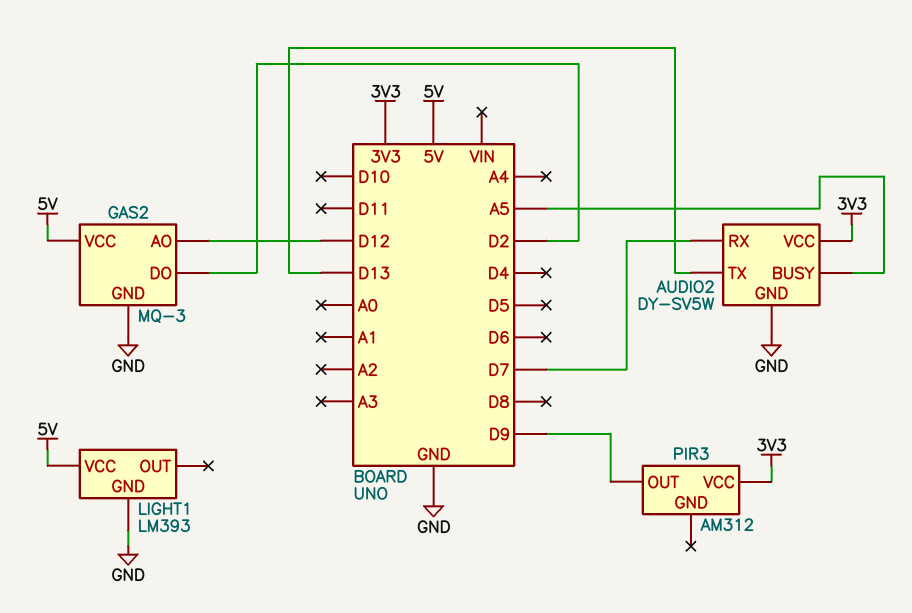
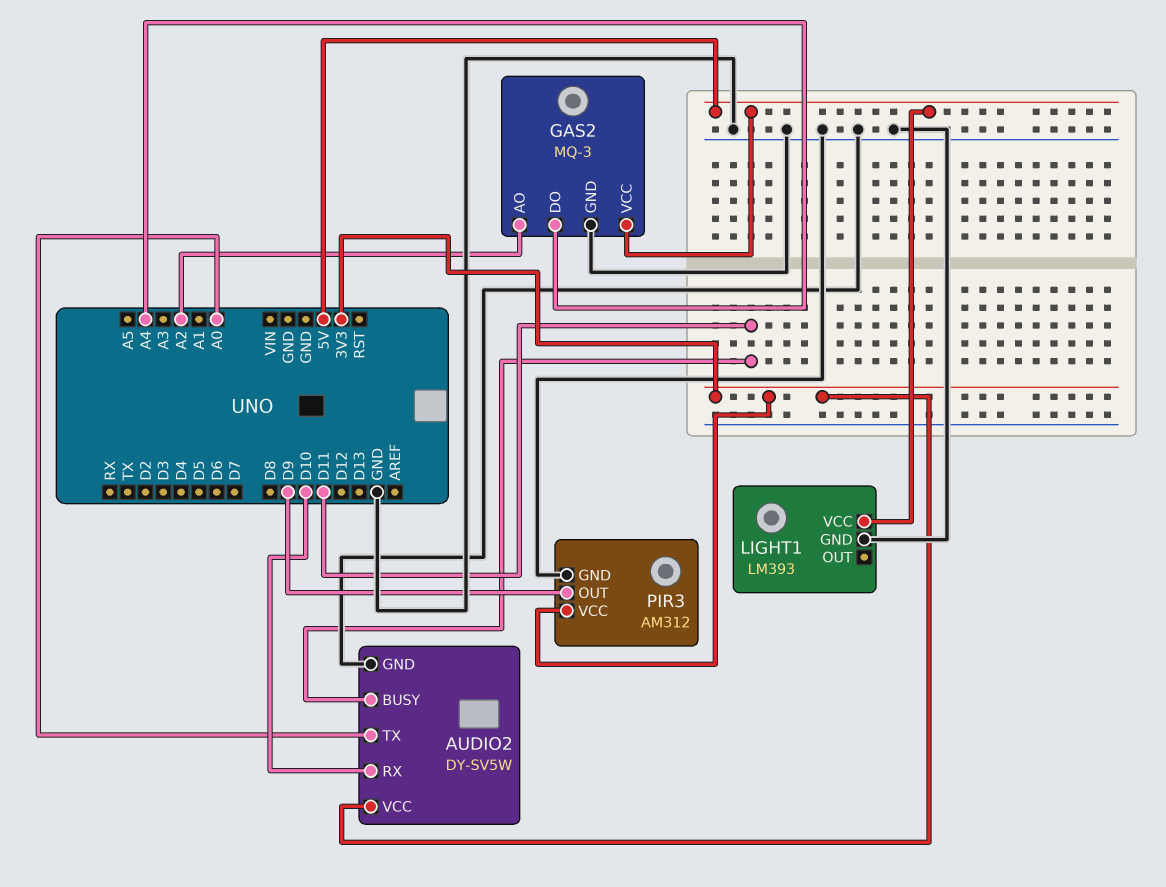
AUDIO2 pin BUSY: A5 -> D11
AUDIO2 pin RX: D7 -> D10
AUDIO2 pin TX: D13 -> A0
GAS2 pin AO: D12 -> A2
GAS2 pin DO: D2 -> A4
PIR3 pin GND: none -> GND

